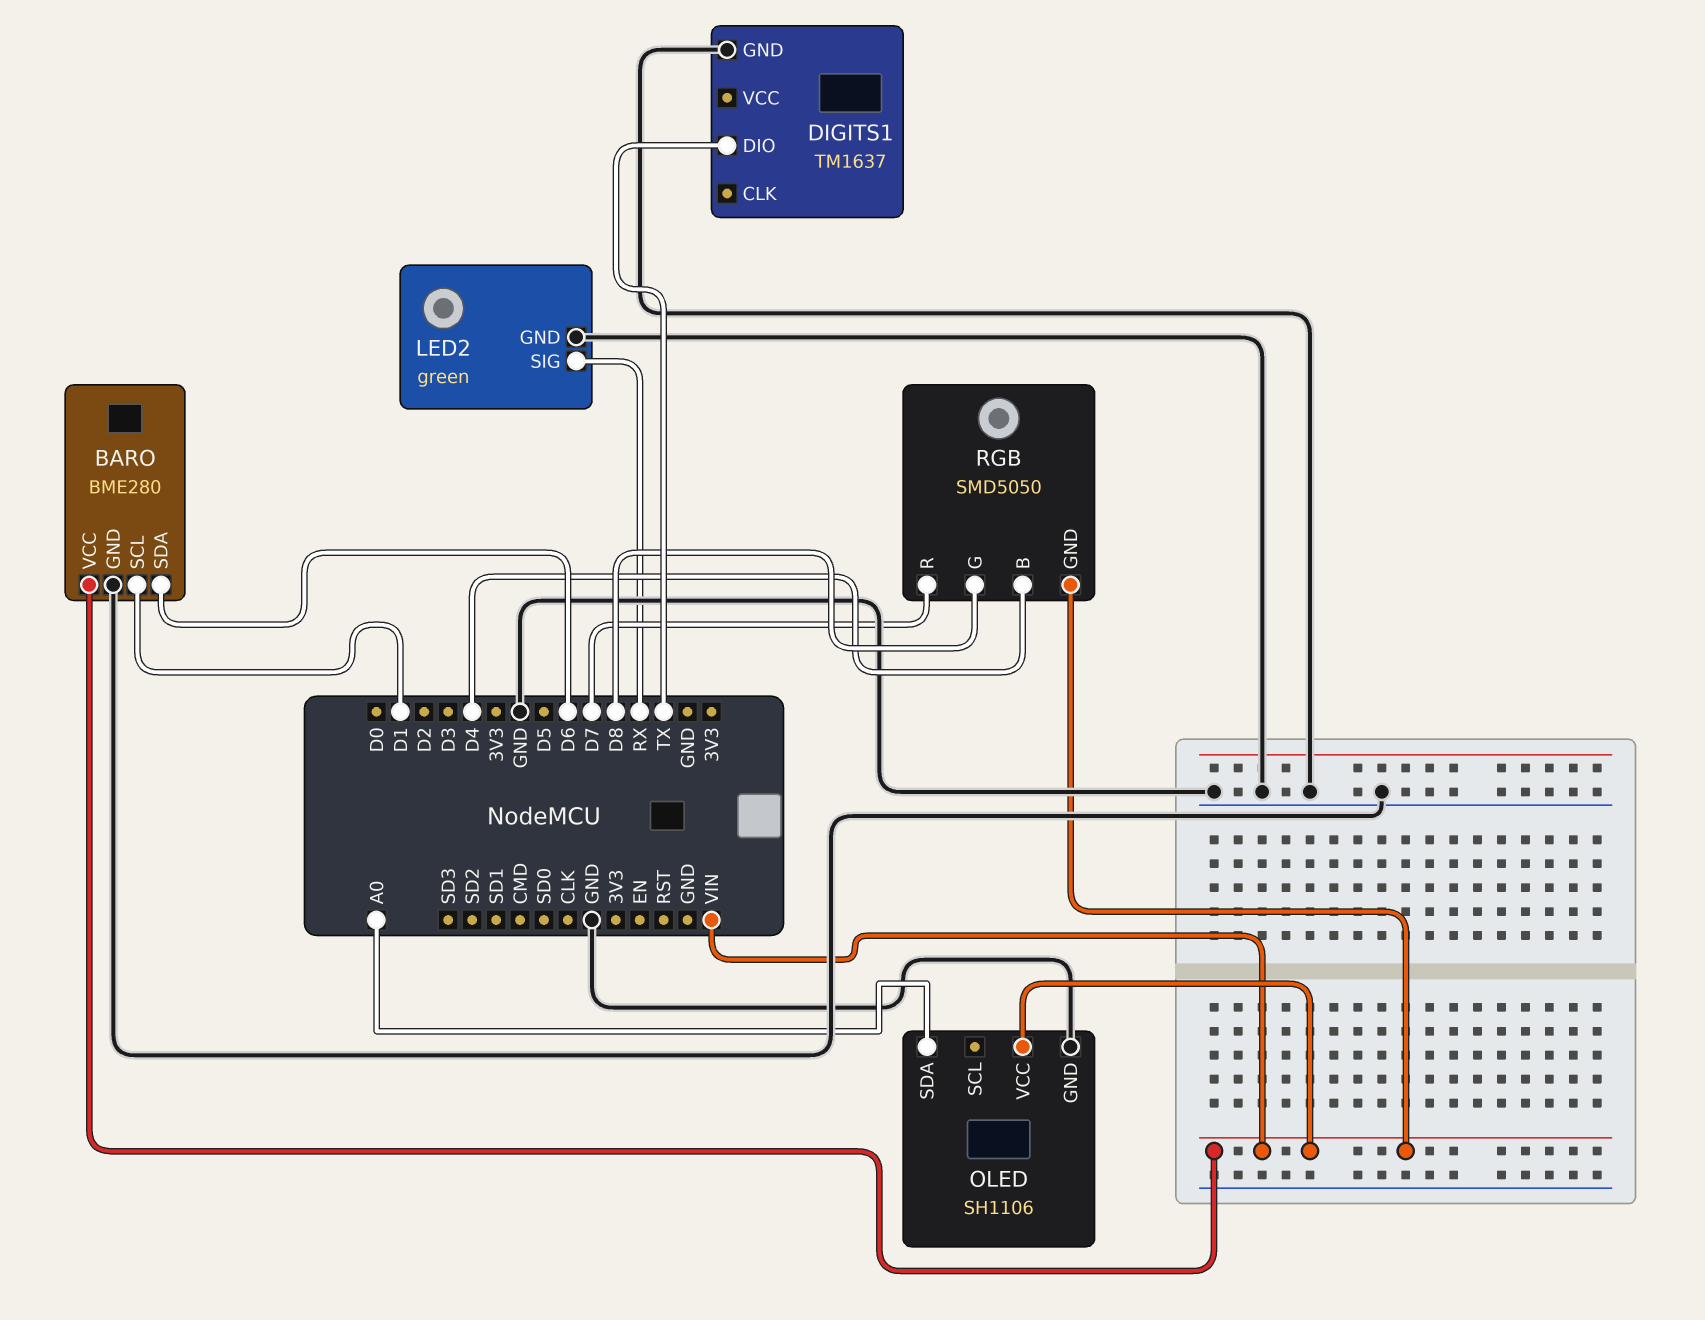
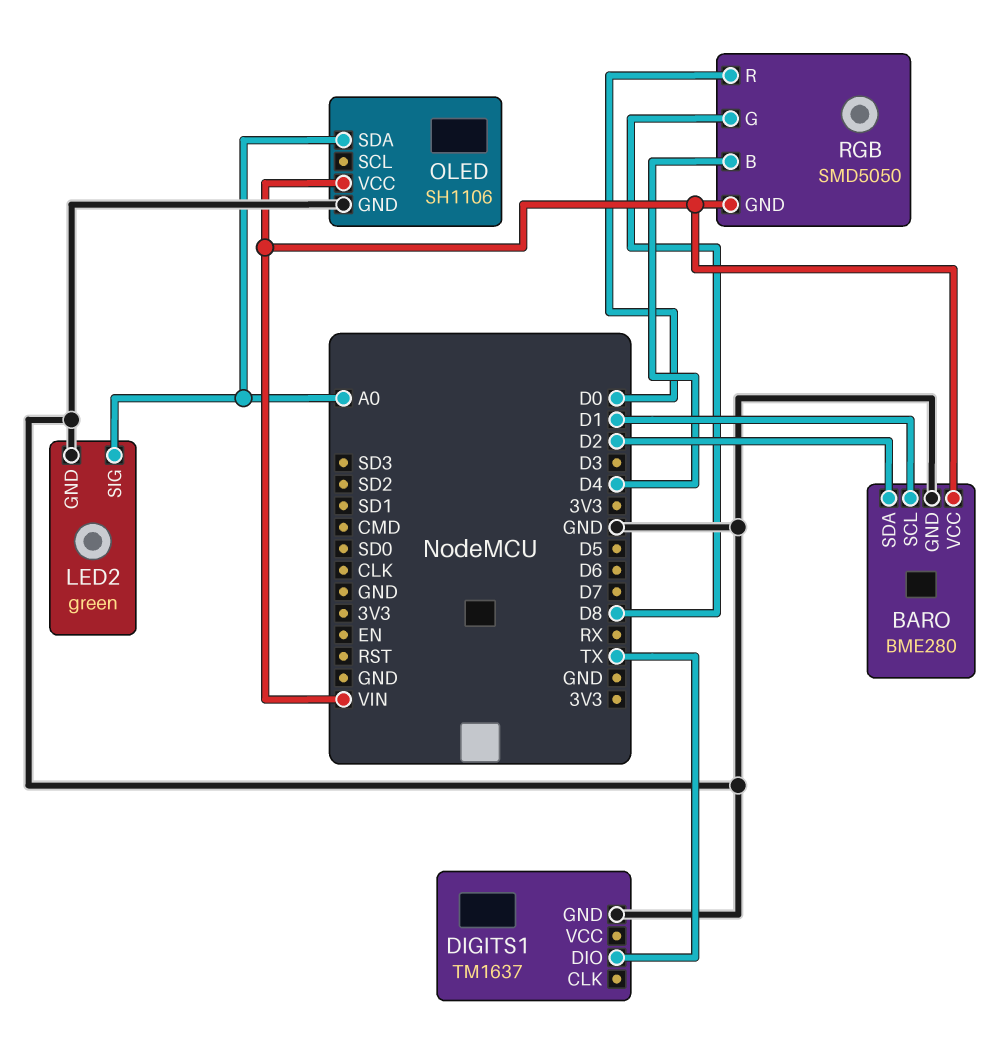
BARO pin SDA: D6 -> D2
LED2 pin SIG: RX -> A0
RGB pin R: D7 -> D0

